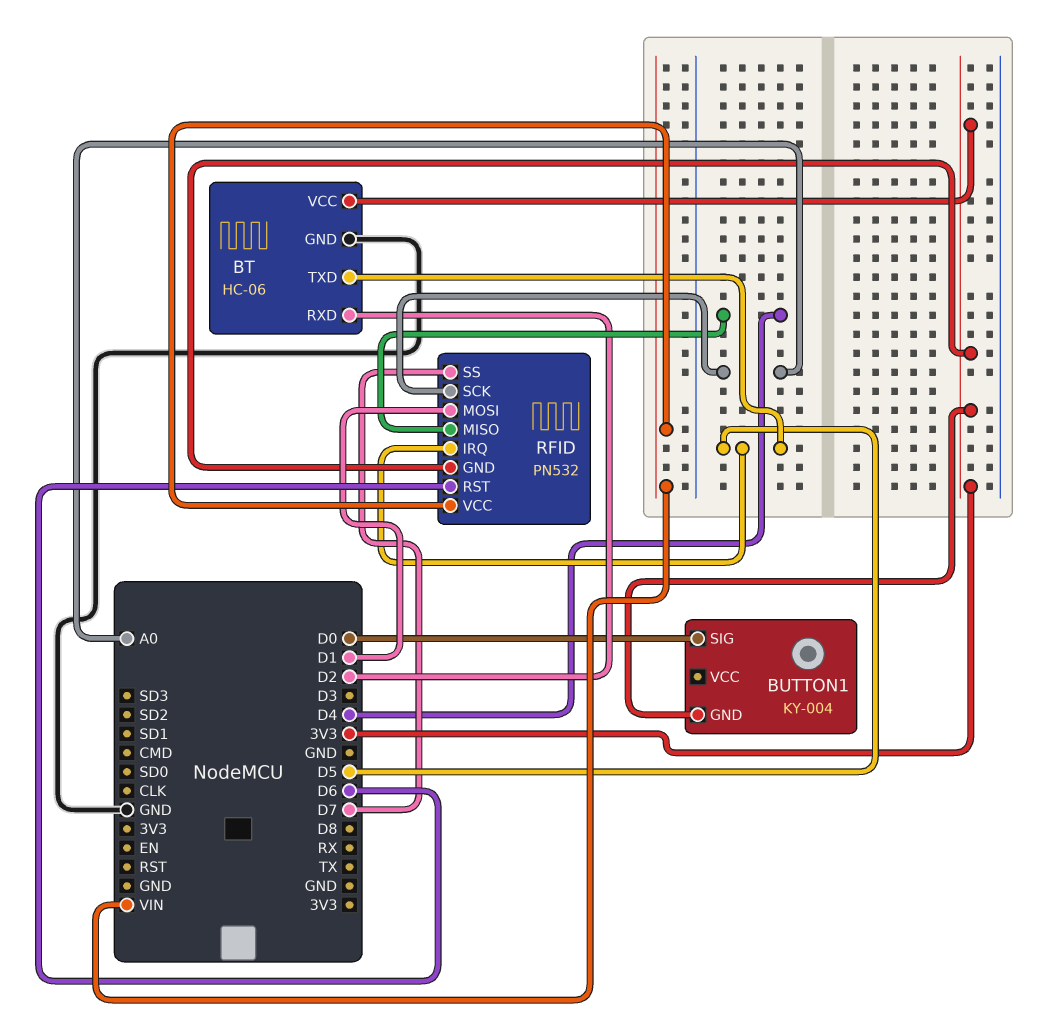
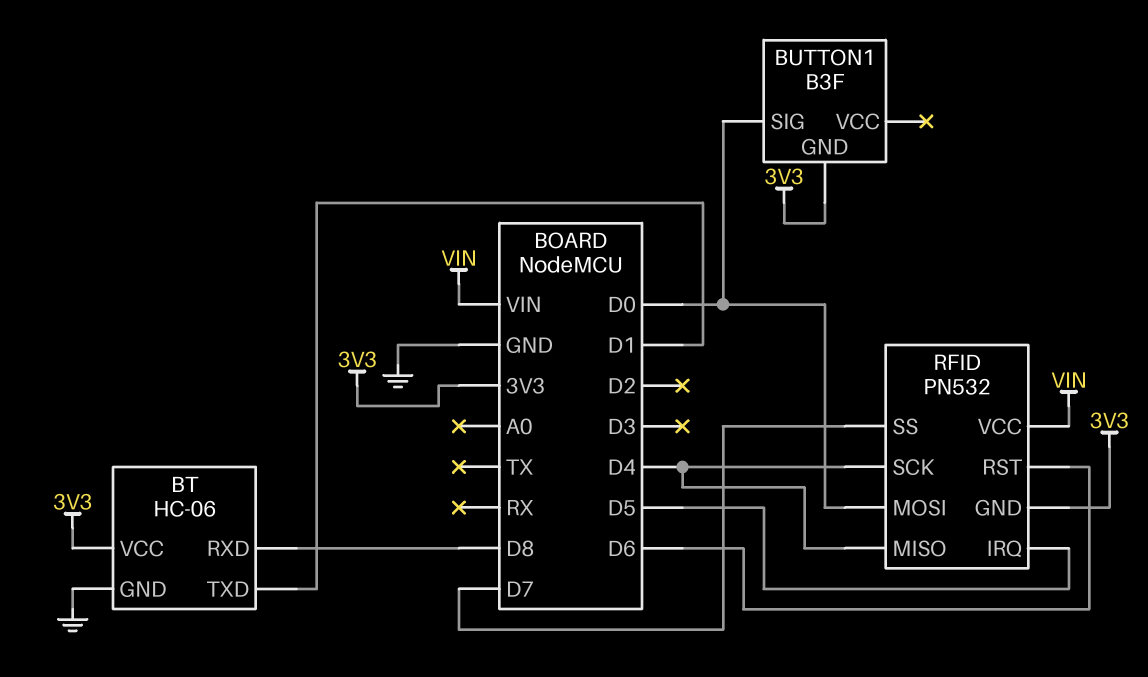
BT pin RXD: D2 -> D8
BT pin TXD: D5 -> D1
BUTTON1: KY-004 -> B3F
RFID pin MOSI: D1 -> D0
RFID pin SCK: A0 -> D4

